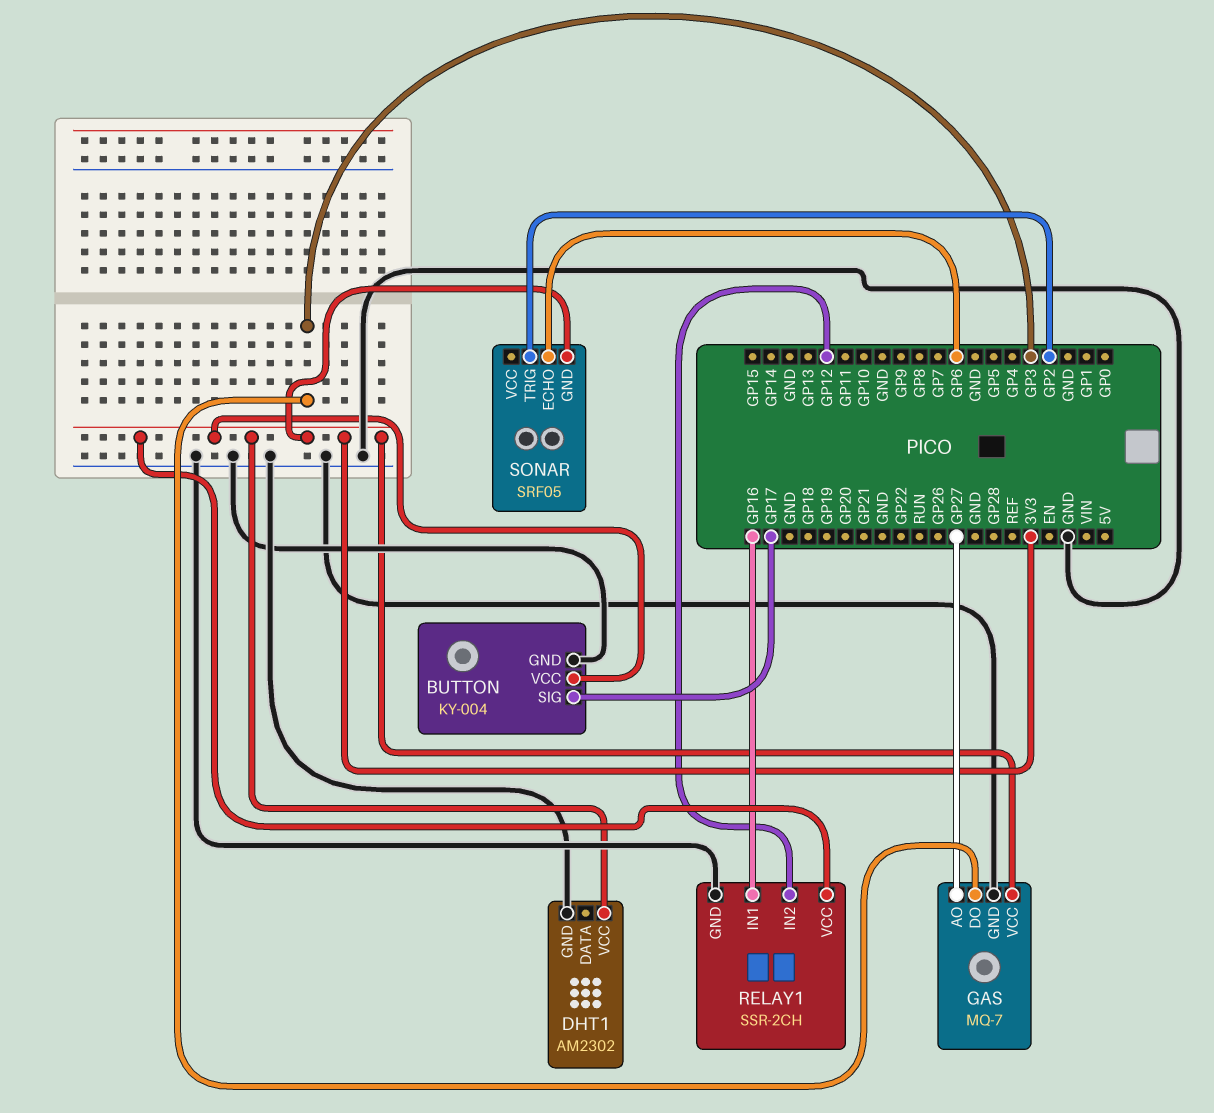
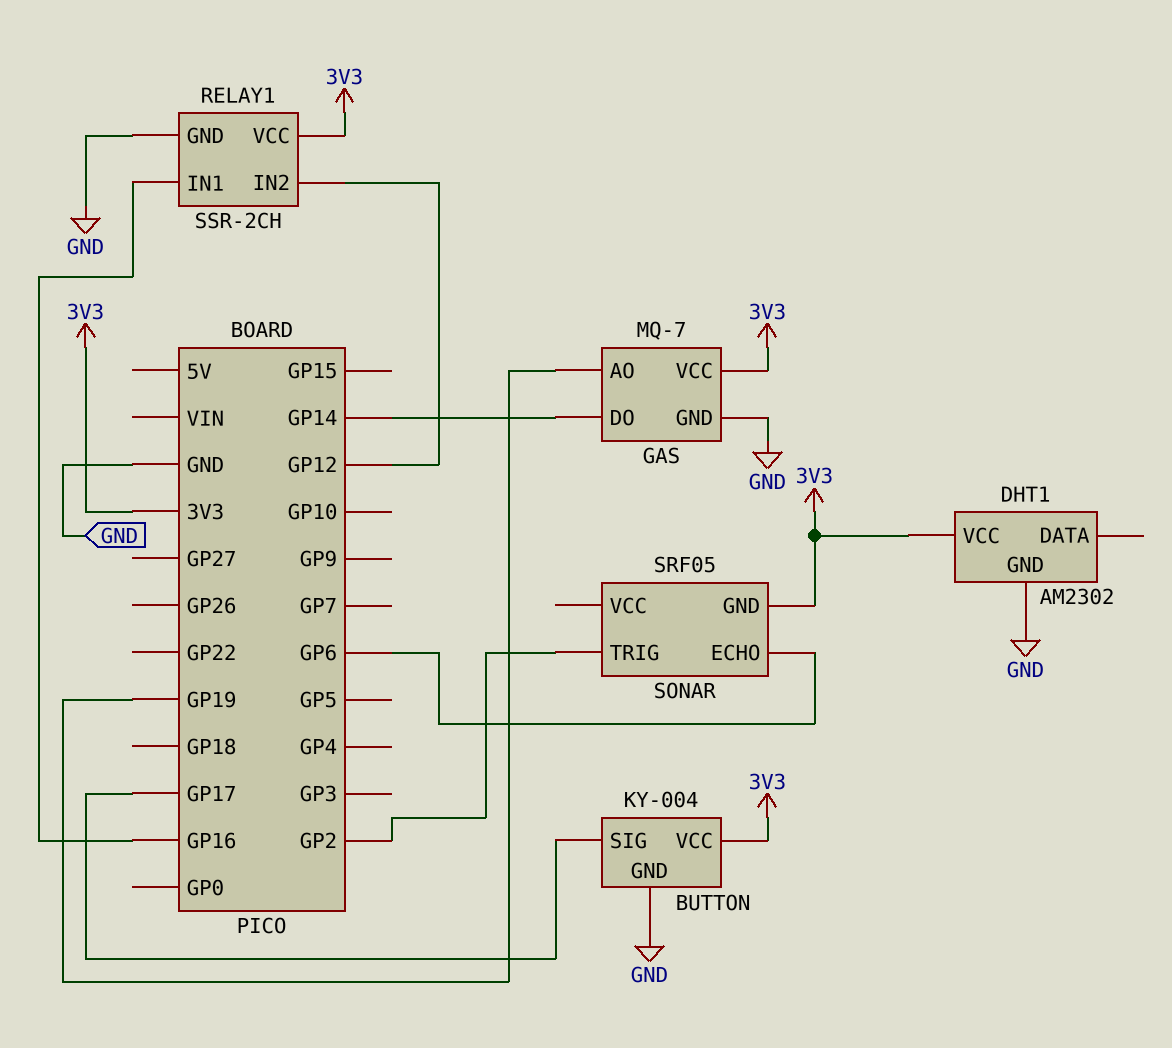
GAS pin AO: GP27 -> GP19
GAS pin DO: GP3 -> GP14

